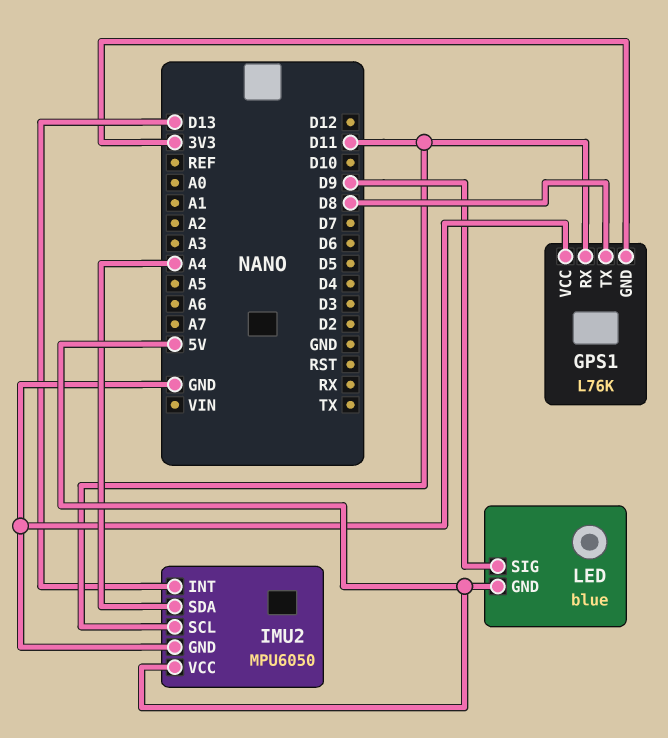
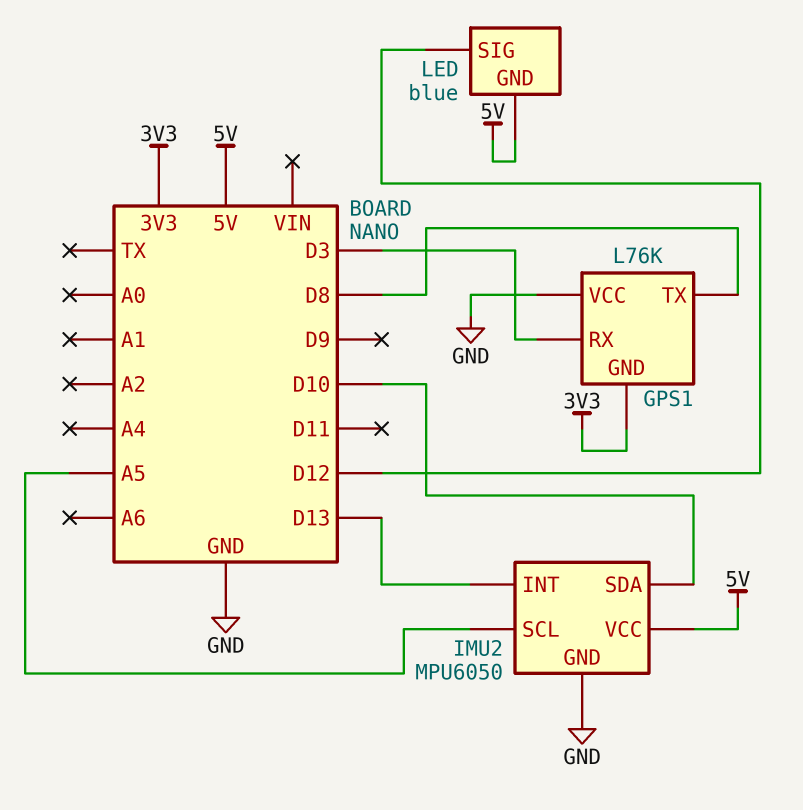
GPS1 pin RX: D11 -> D3
IMU2 pin SCL: D11 -> A5
IMU2 pin SDA: A4 -> D10
LED pin SIG: D9 -> D12

